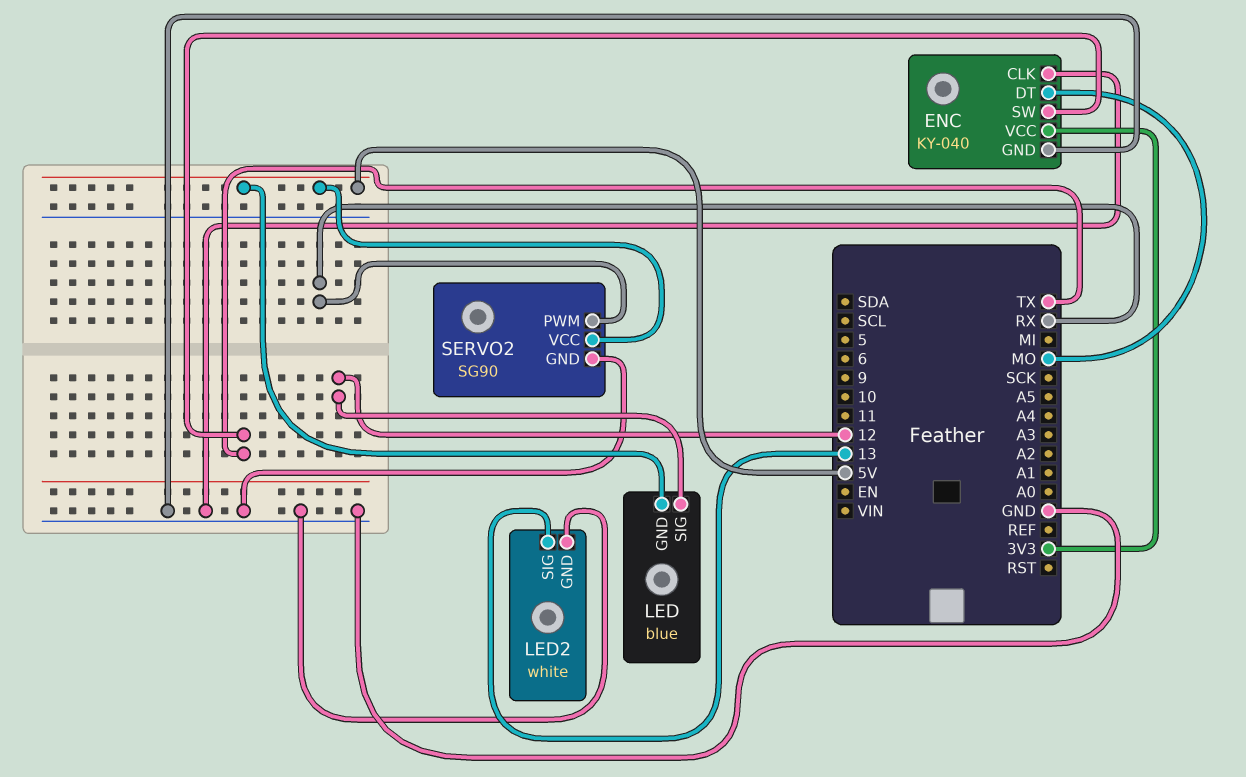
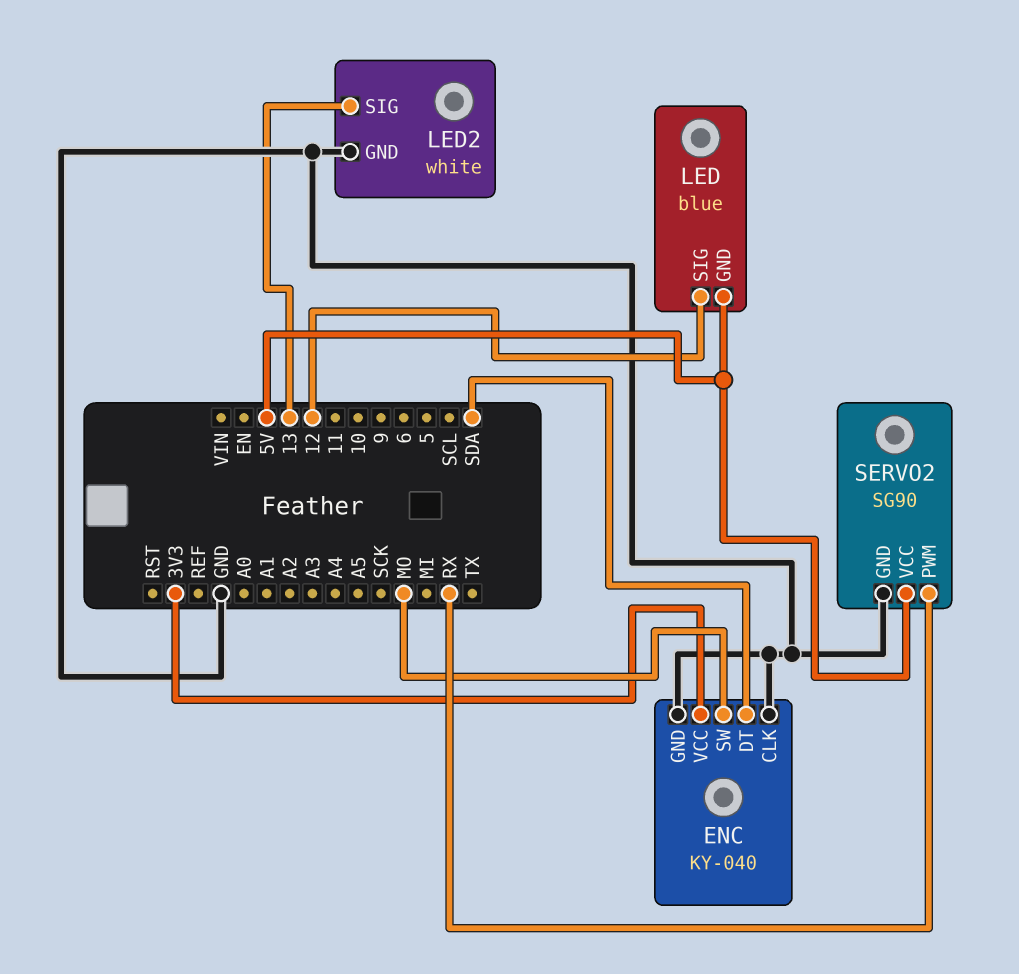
ENC pin DT: MO -> SDA
ENC pin SW: TX -> MO

